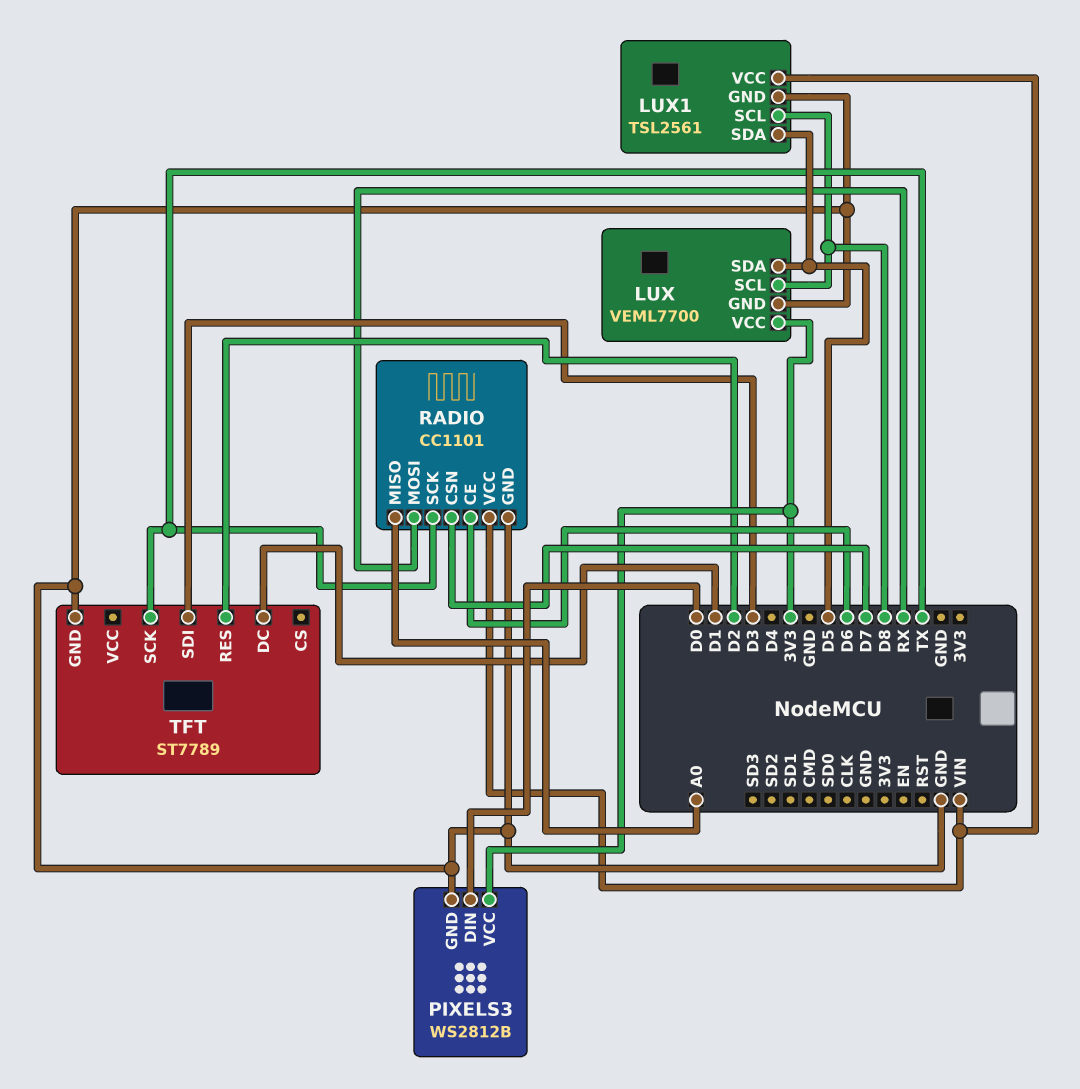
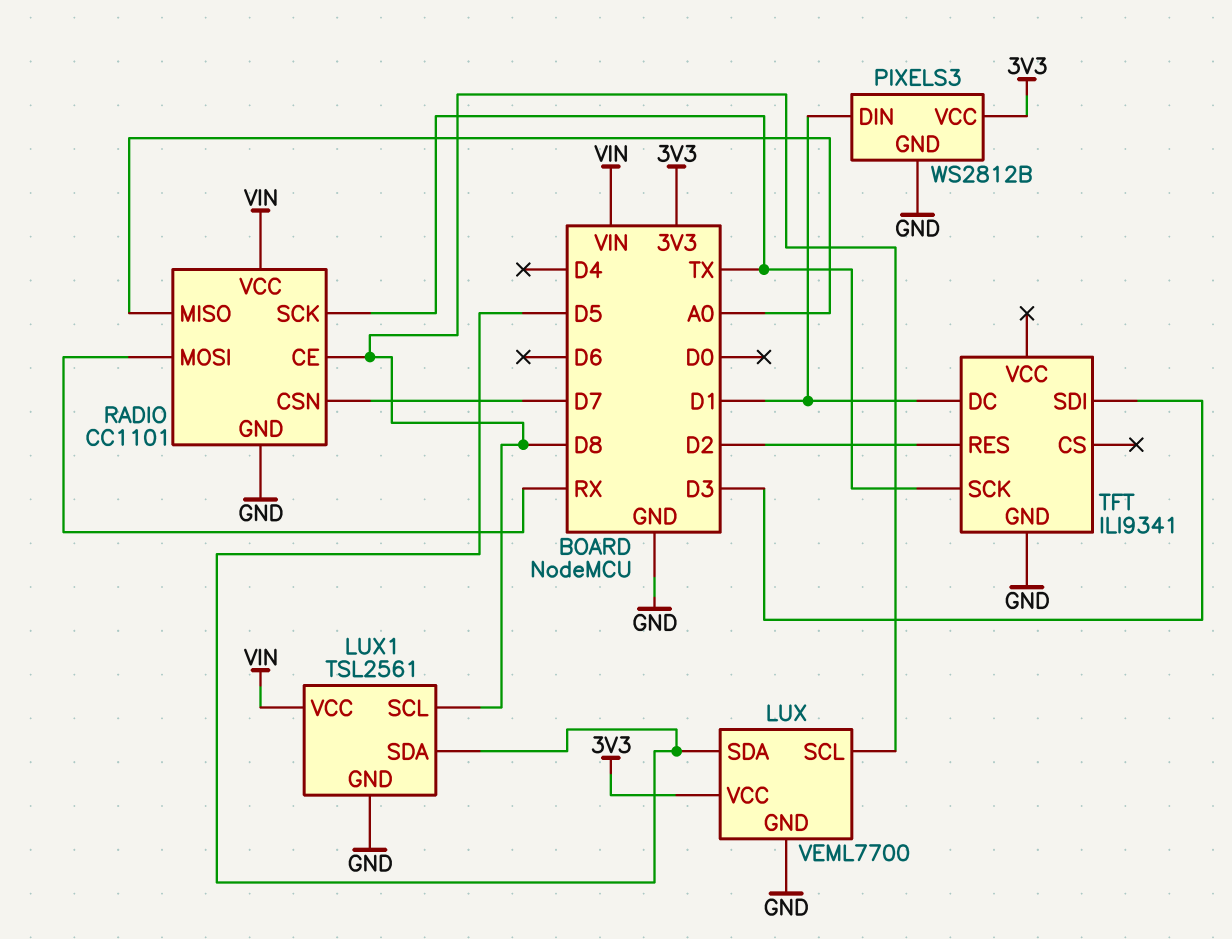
PIXELS3 pin DIN: D0 -> D1
RADIO pin CE: D6 -> D8
TFT: ST7789 -> ILI9341

